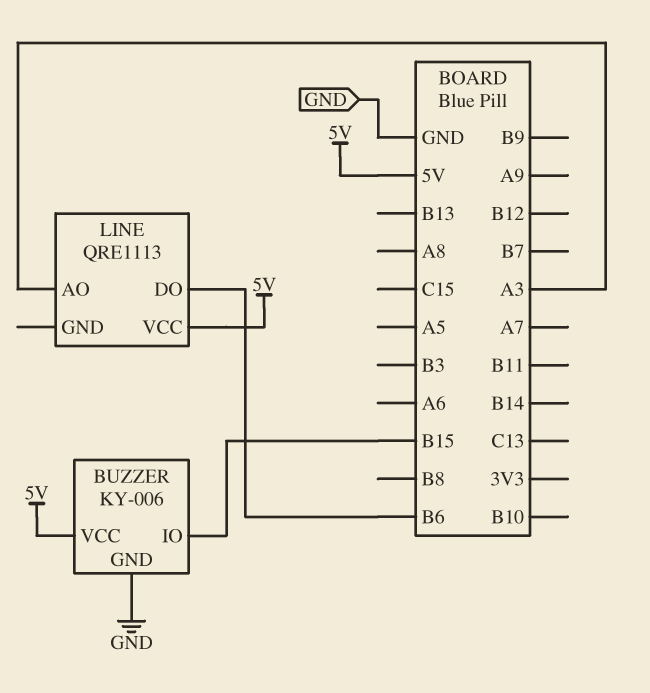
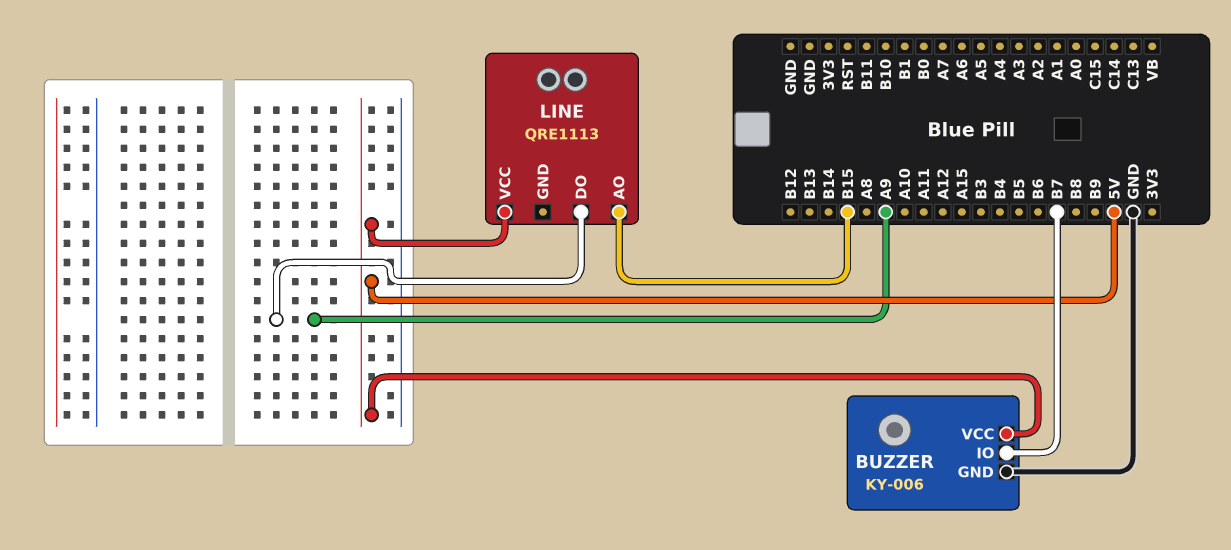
BUZZER pin IO: B15 -> B7
LINE pin AO: A3 -> B15
LINE pin DO: B6 -> A9

